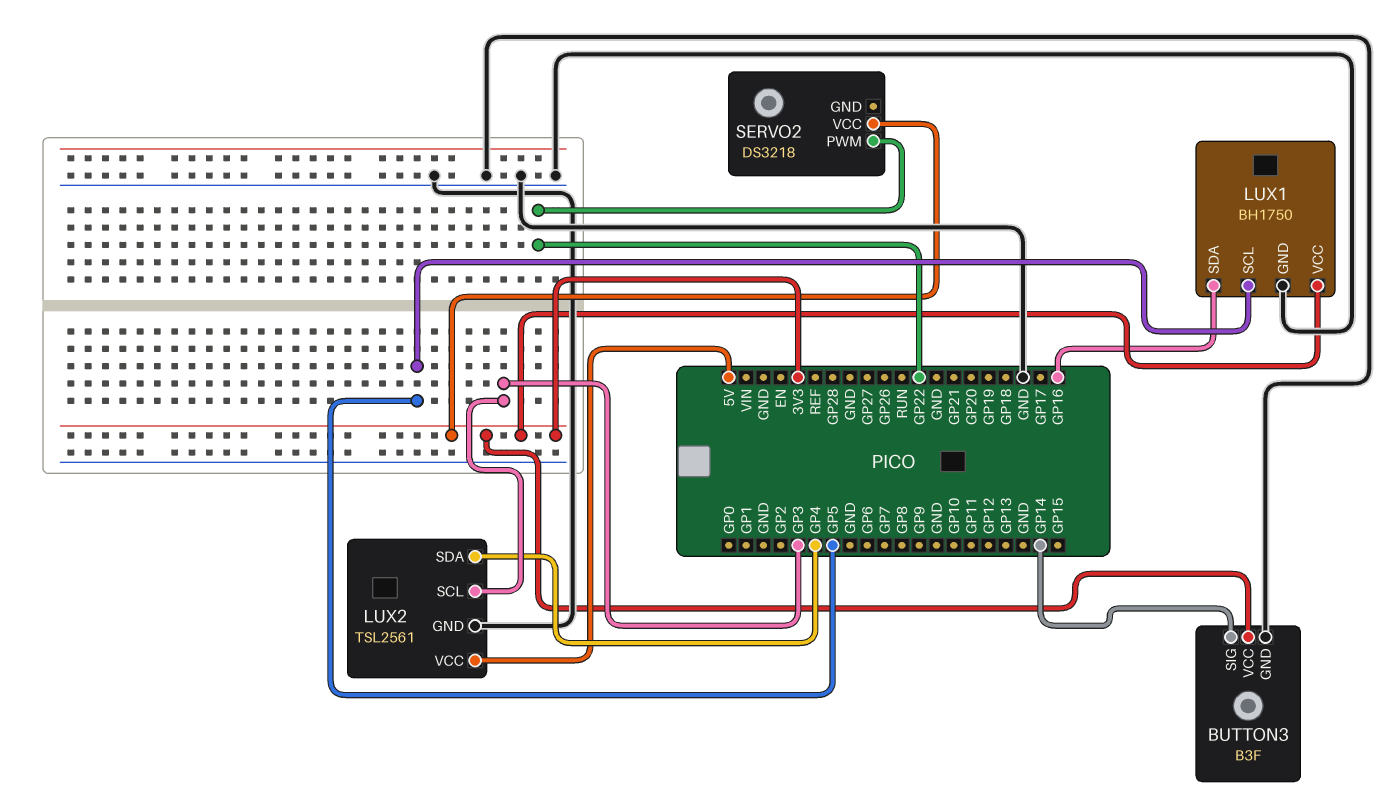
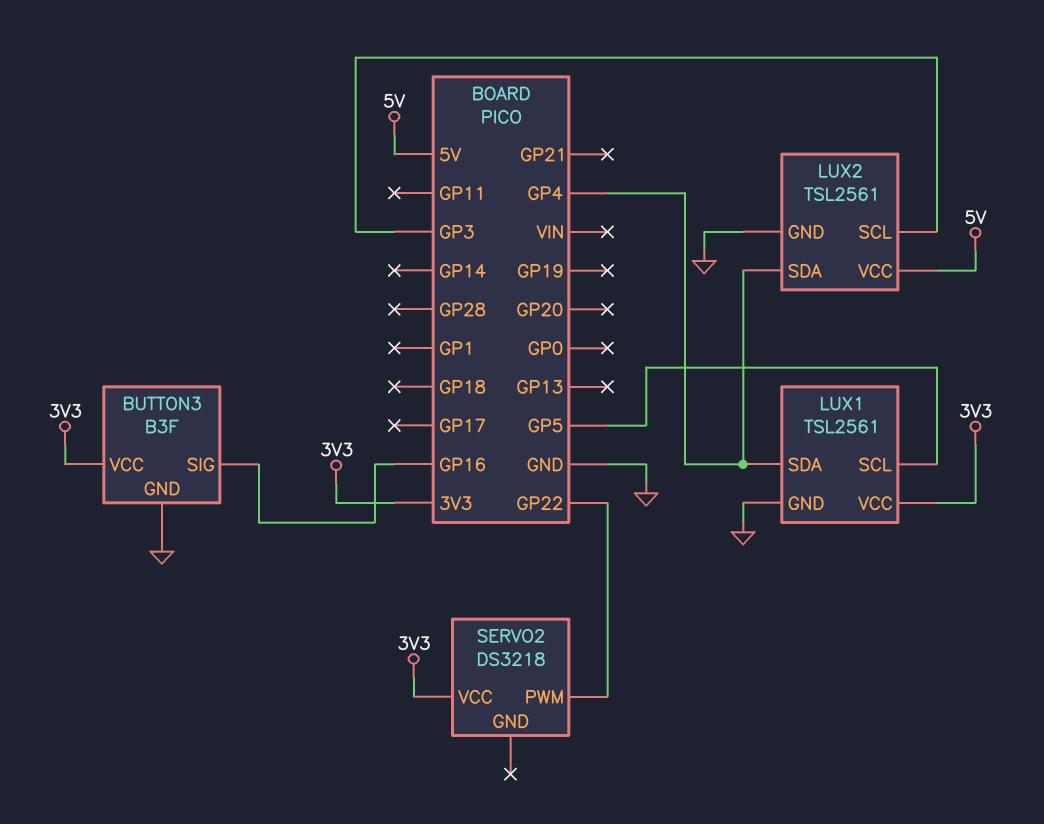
BUTTON3 pin SIG: GP14 -> GP16
LUX1: BH1750 -> TSL2561
LUX1 pin SDA: GP16 -> GP4

